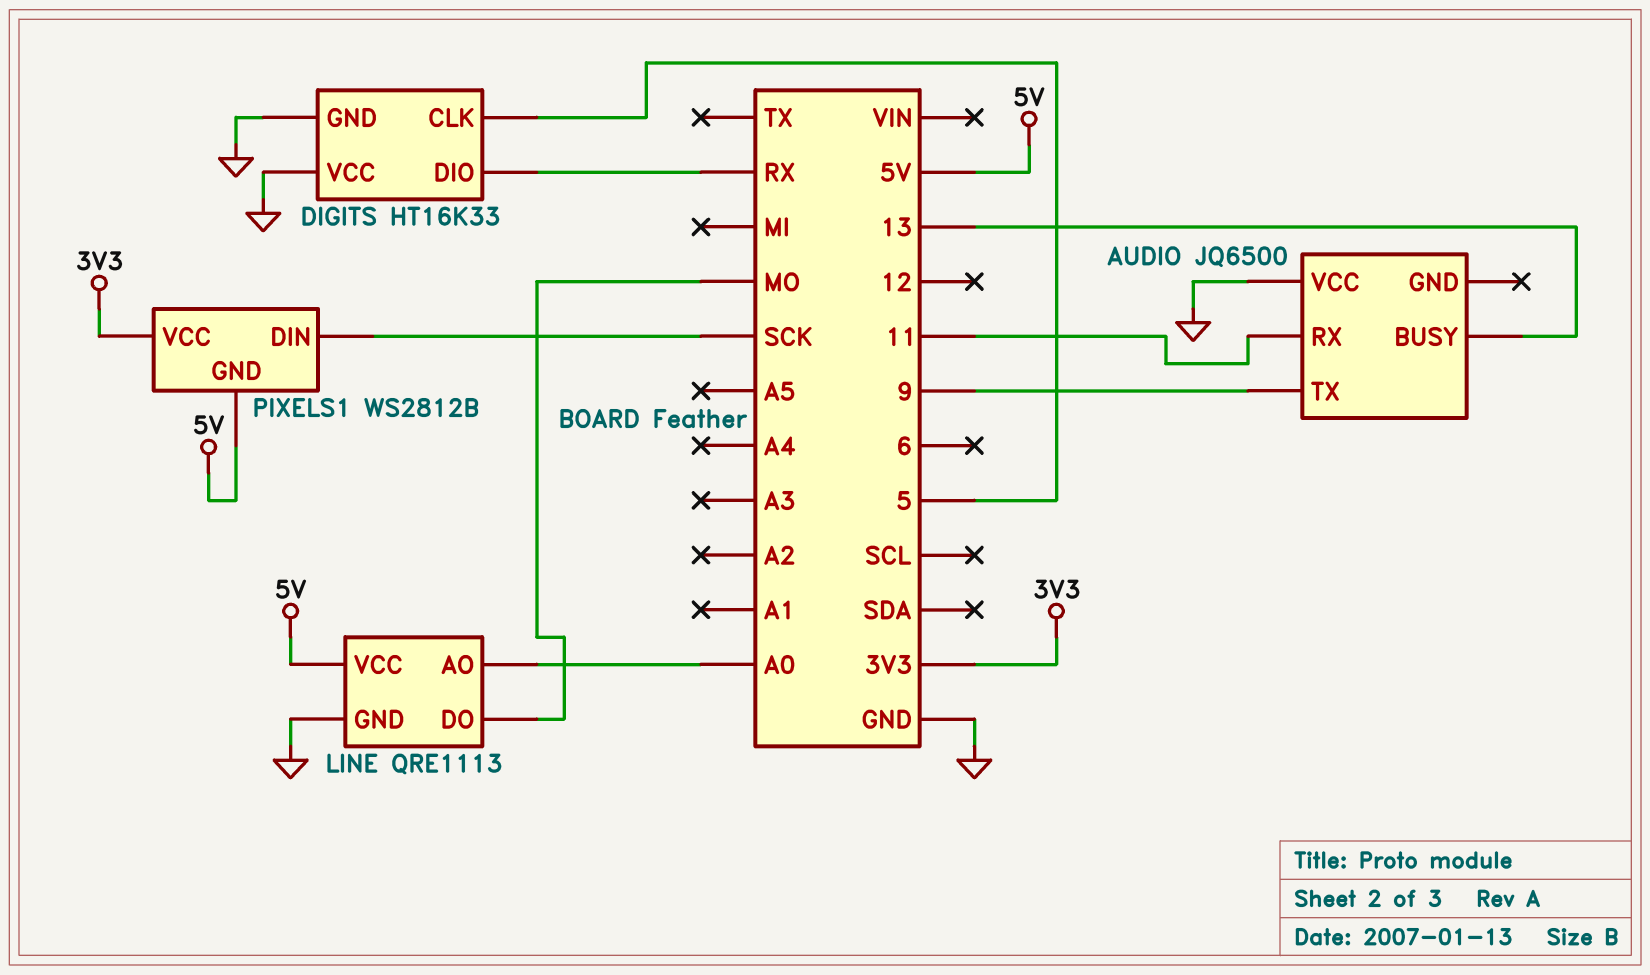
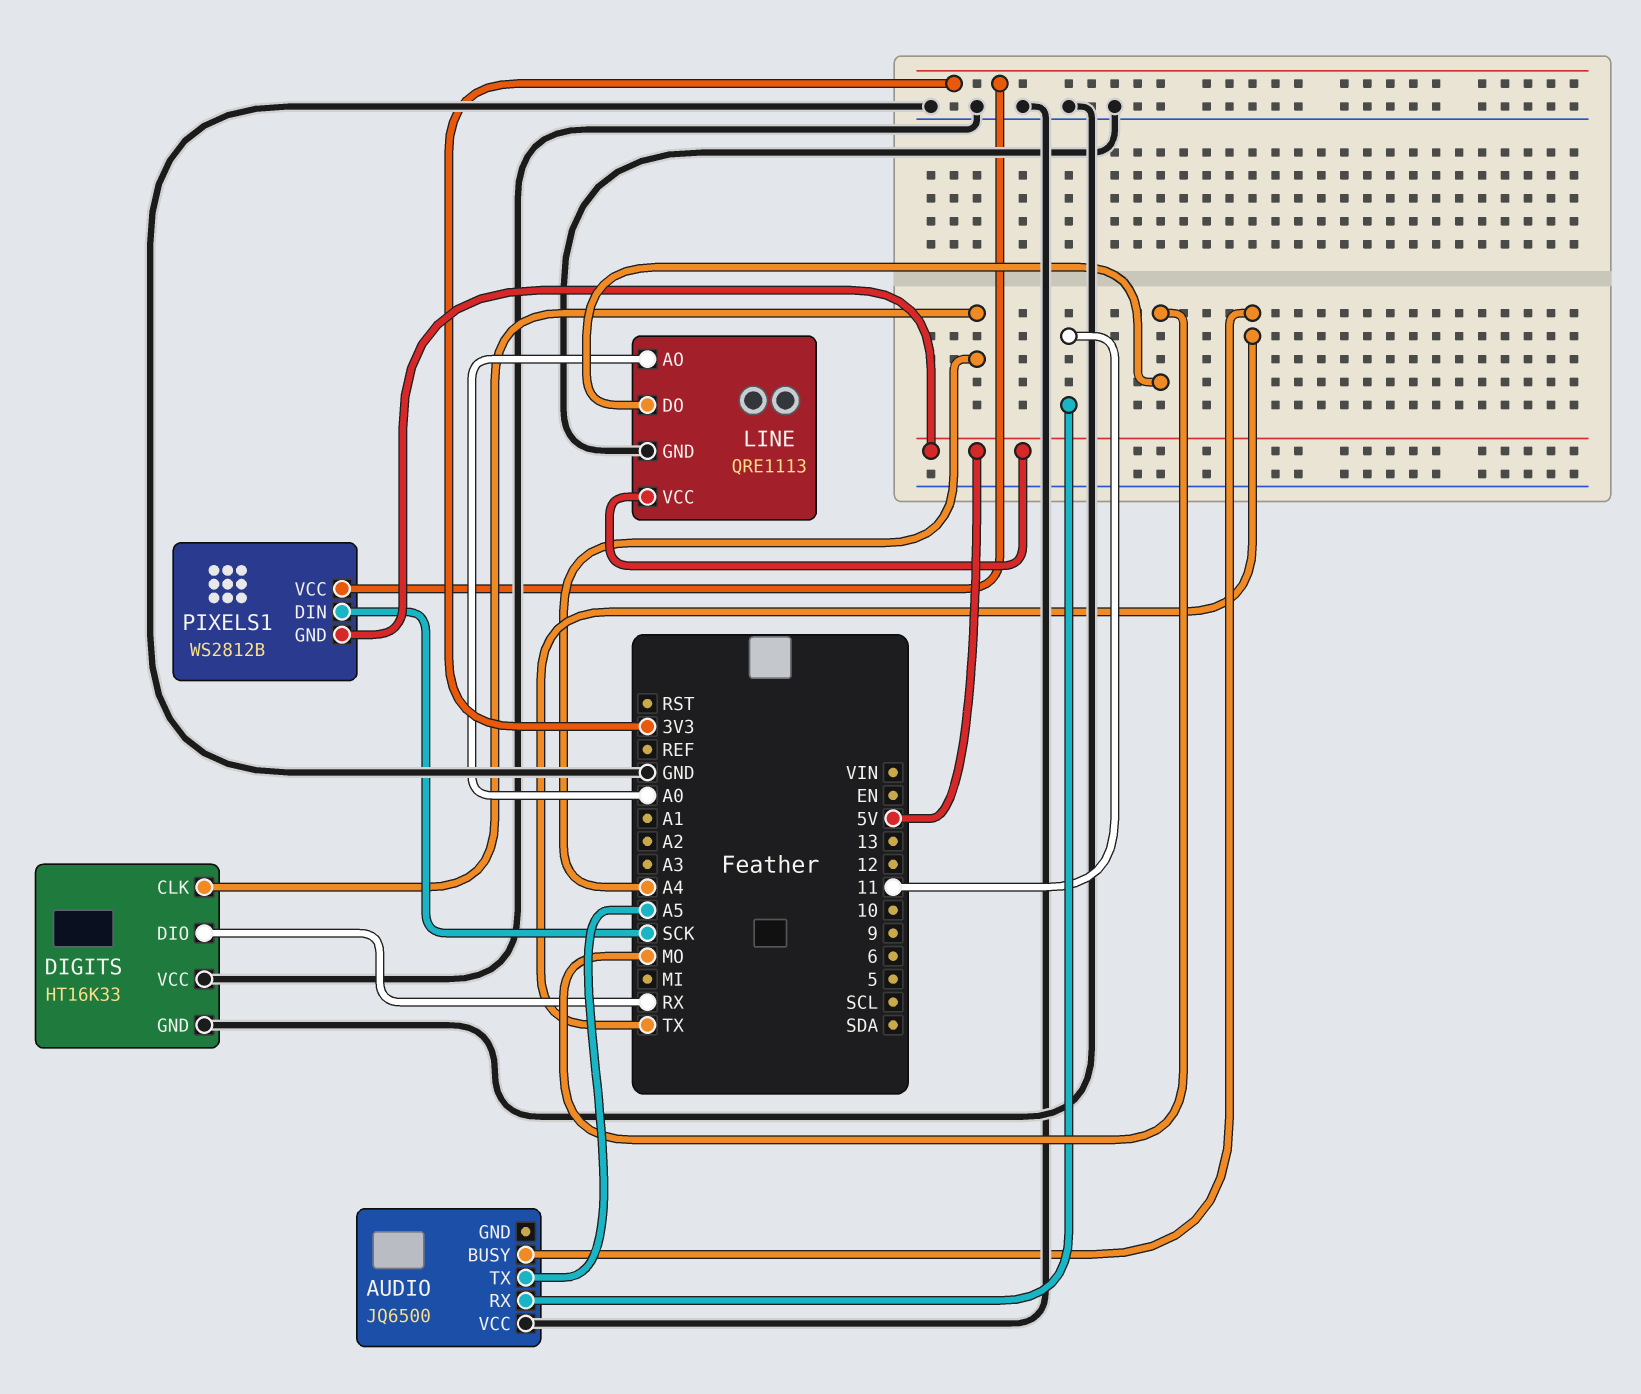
AUDIO pin BUSY: 13 -> TX
AUDIO pin TX: 9 -> A5
DIGITS pin CLK: 5 -> A4

